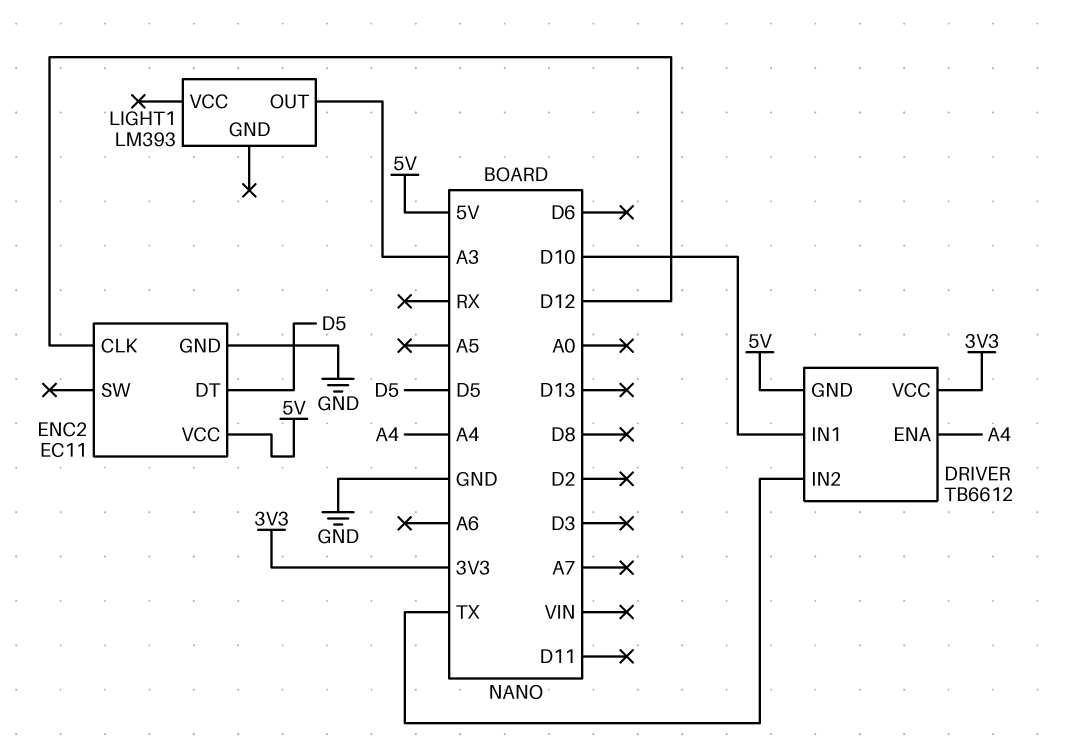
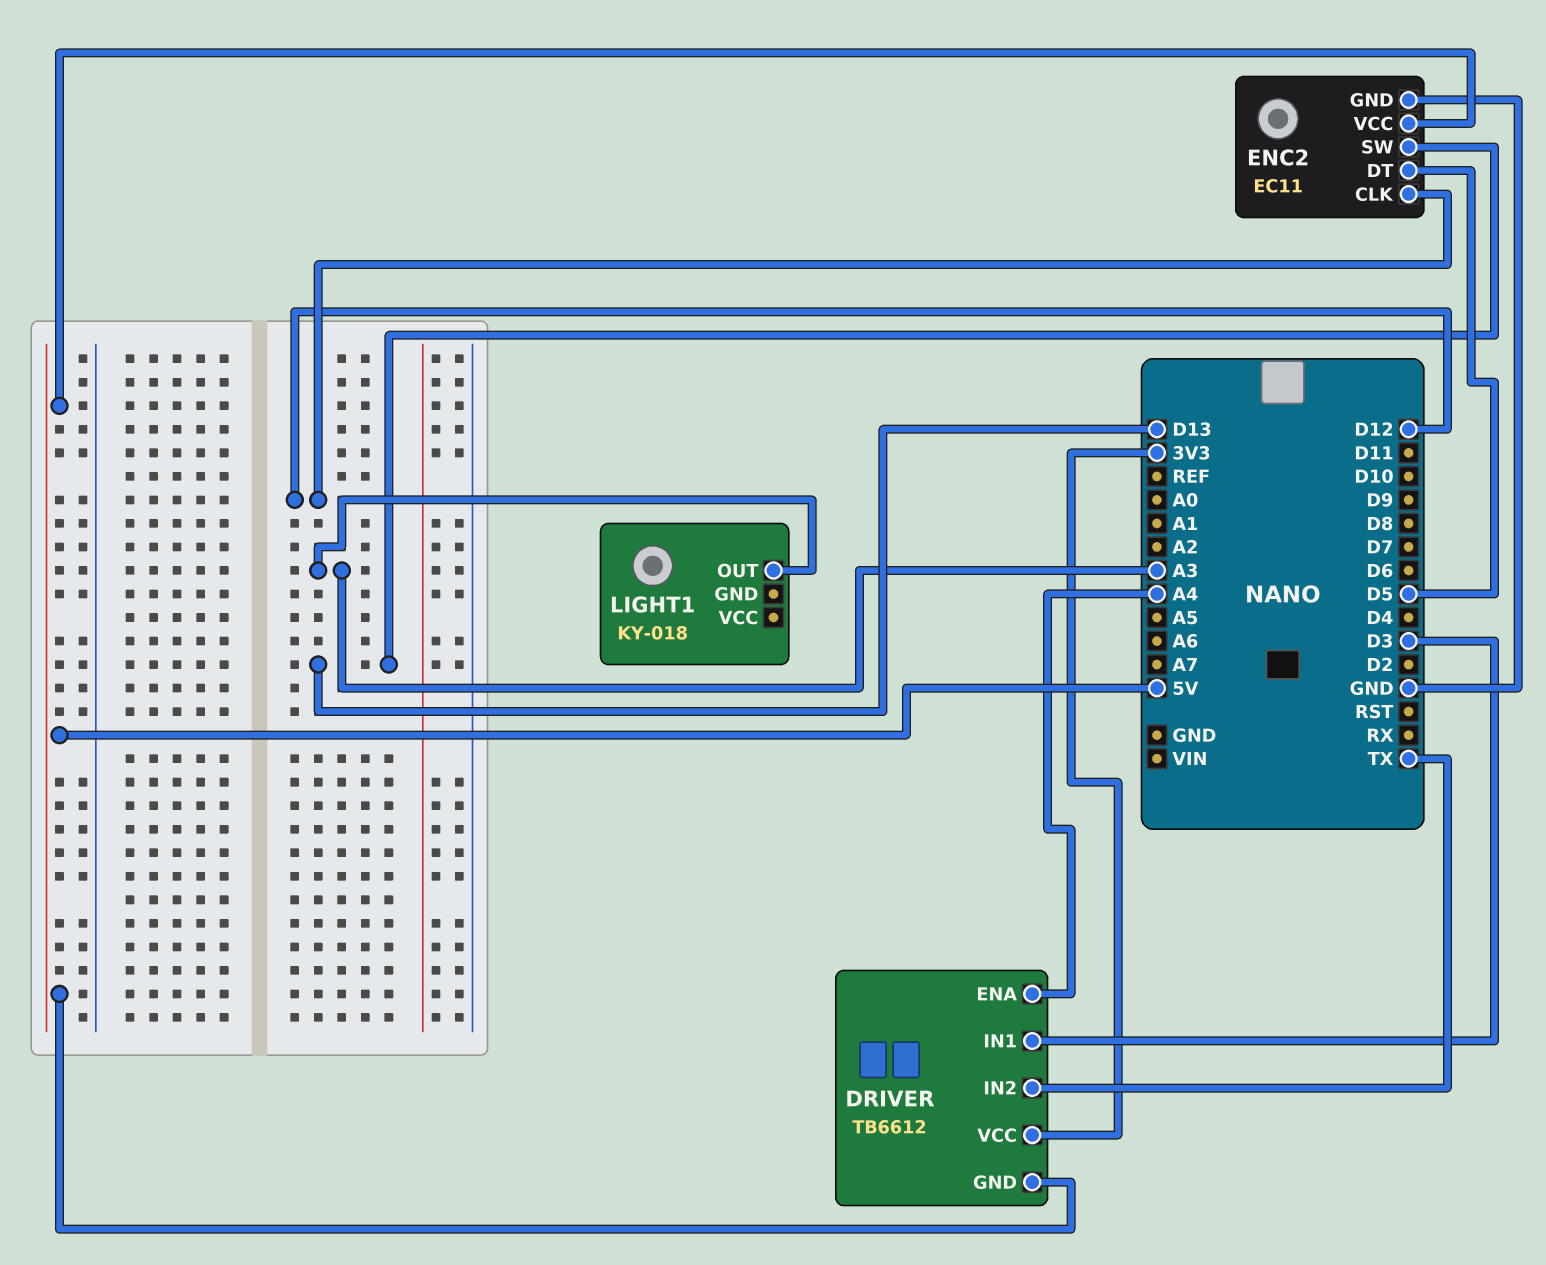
DRIVER pin IN1: D10 -> D3
ENC2 pin SW: none -> D13
LIGHT1: LM393 -> KY-018

